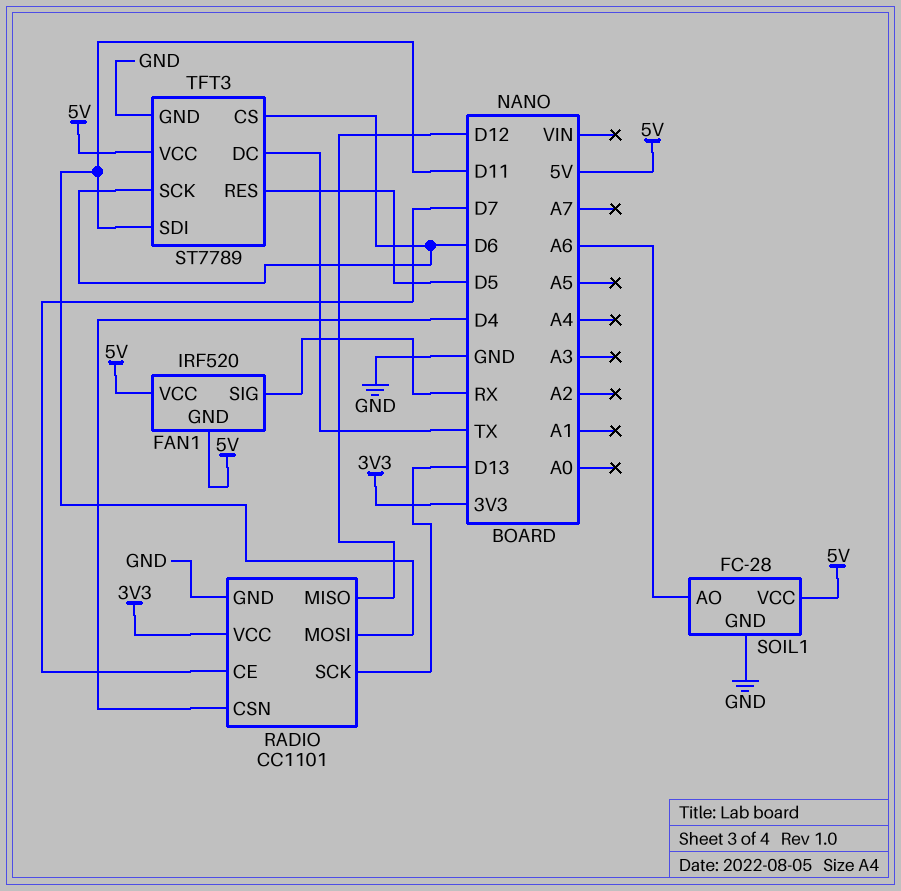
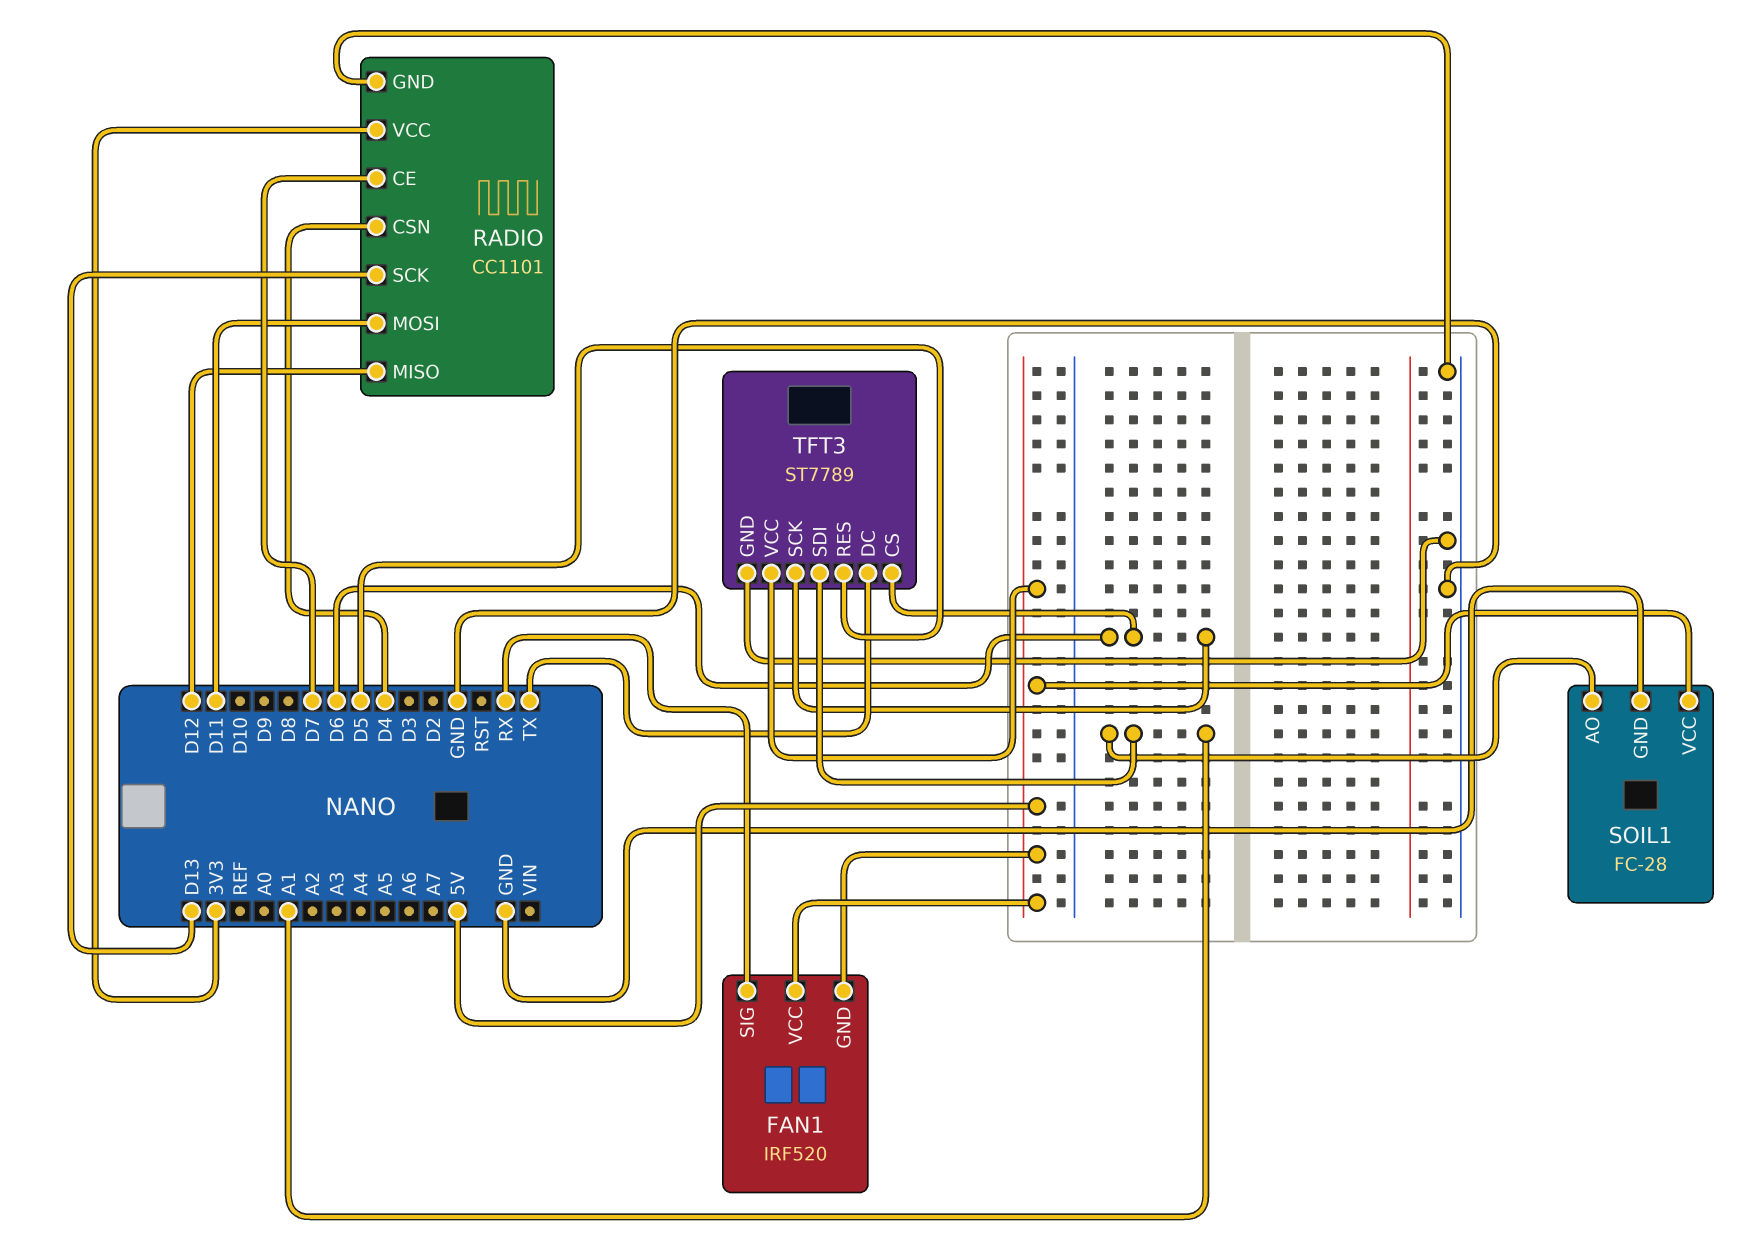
SOIL1 pin AO: A6 -> A1
TFT3 pin SDI: D11 -> A1

